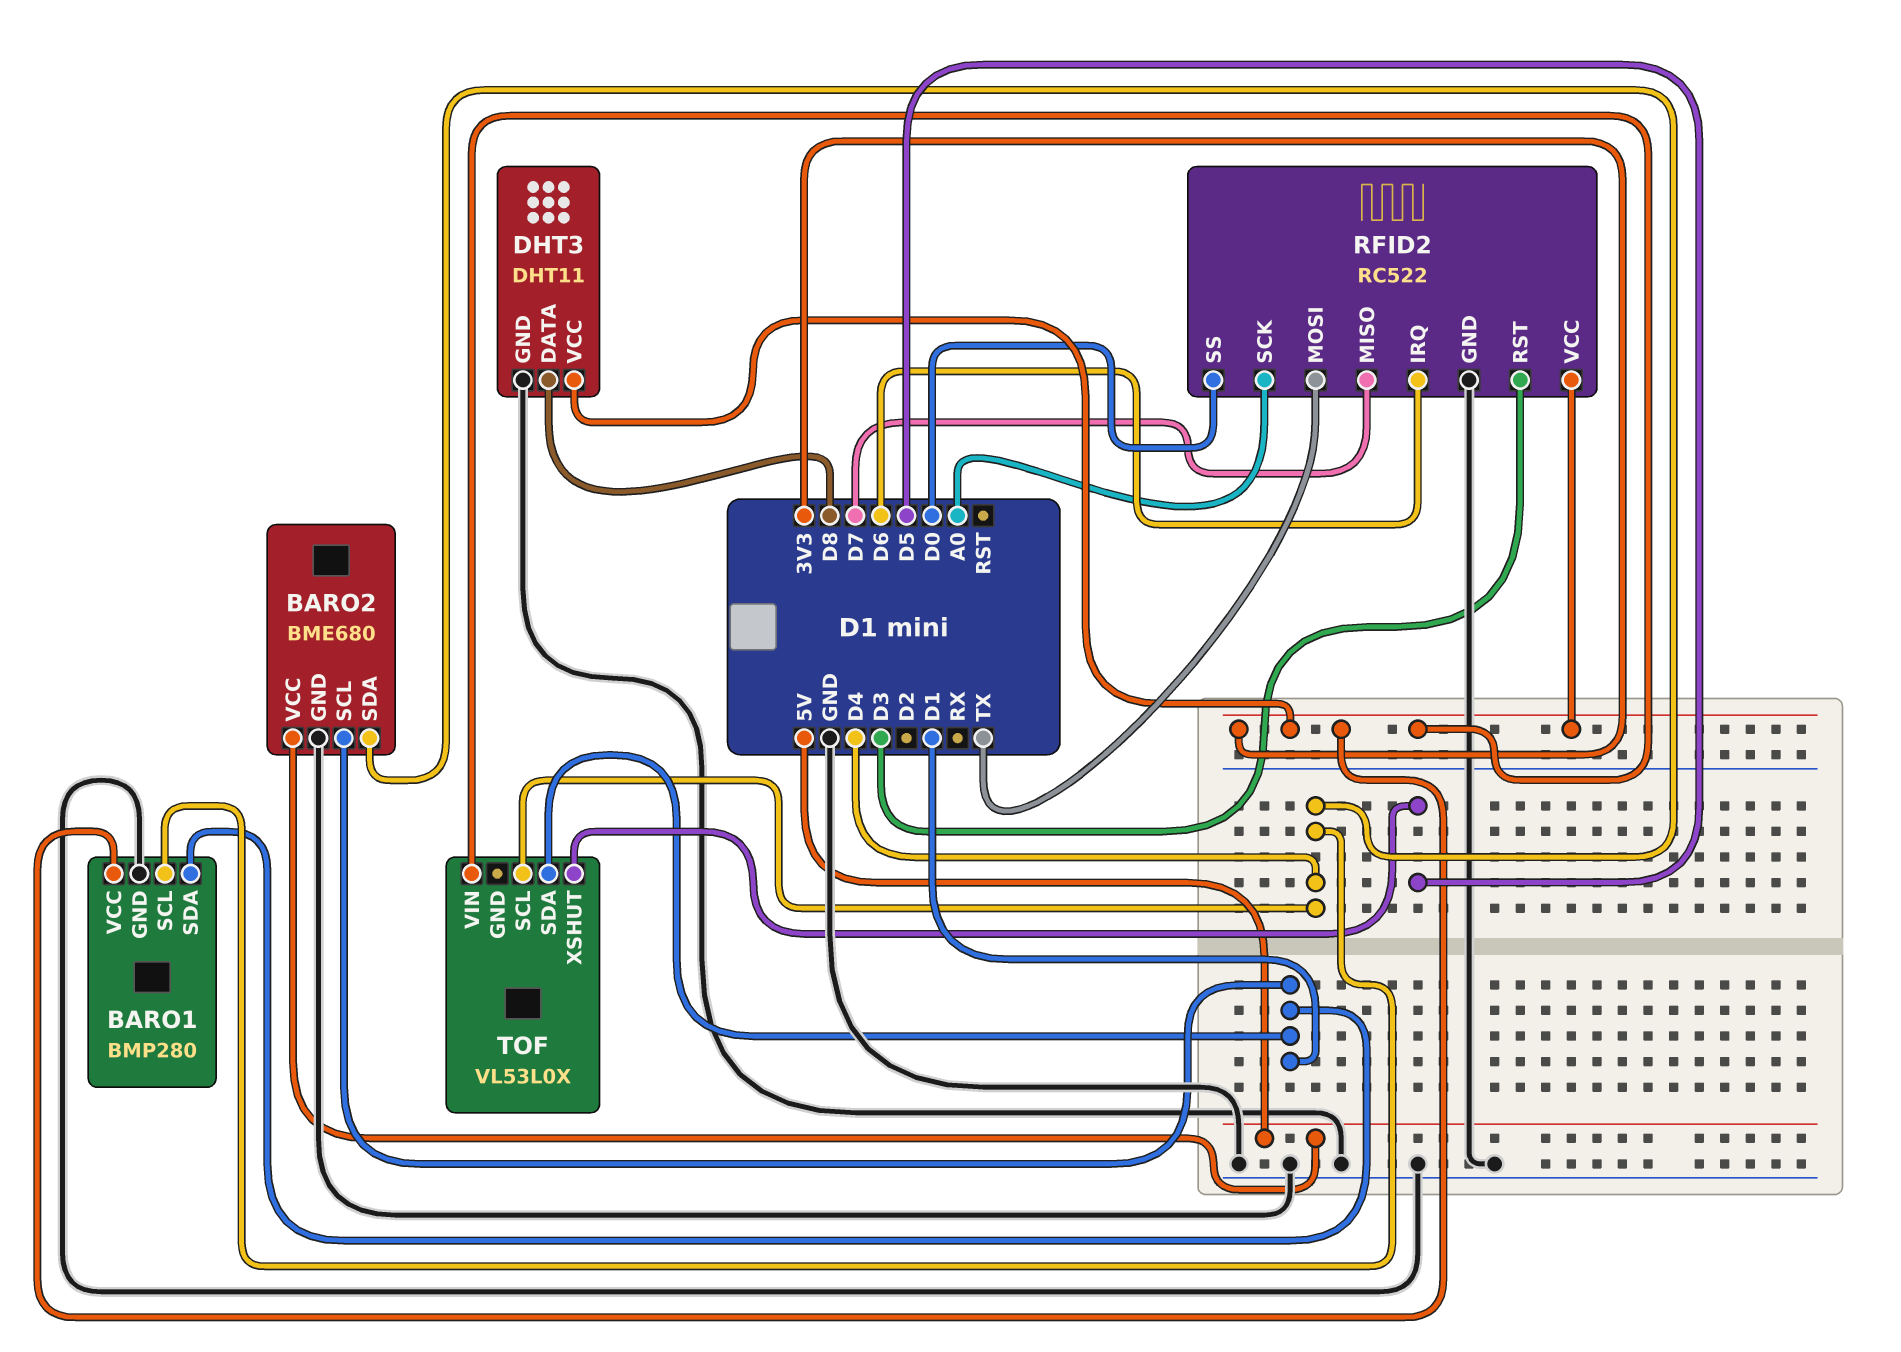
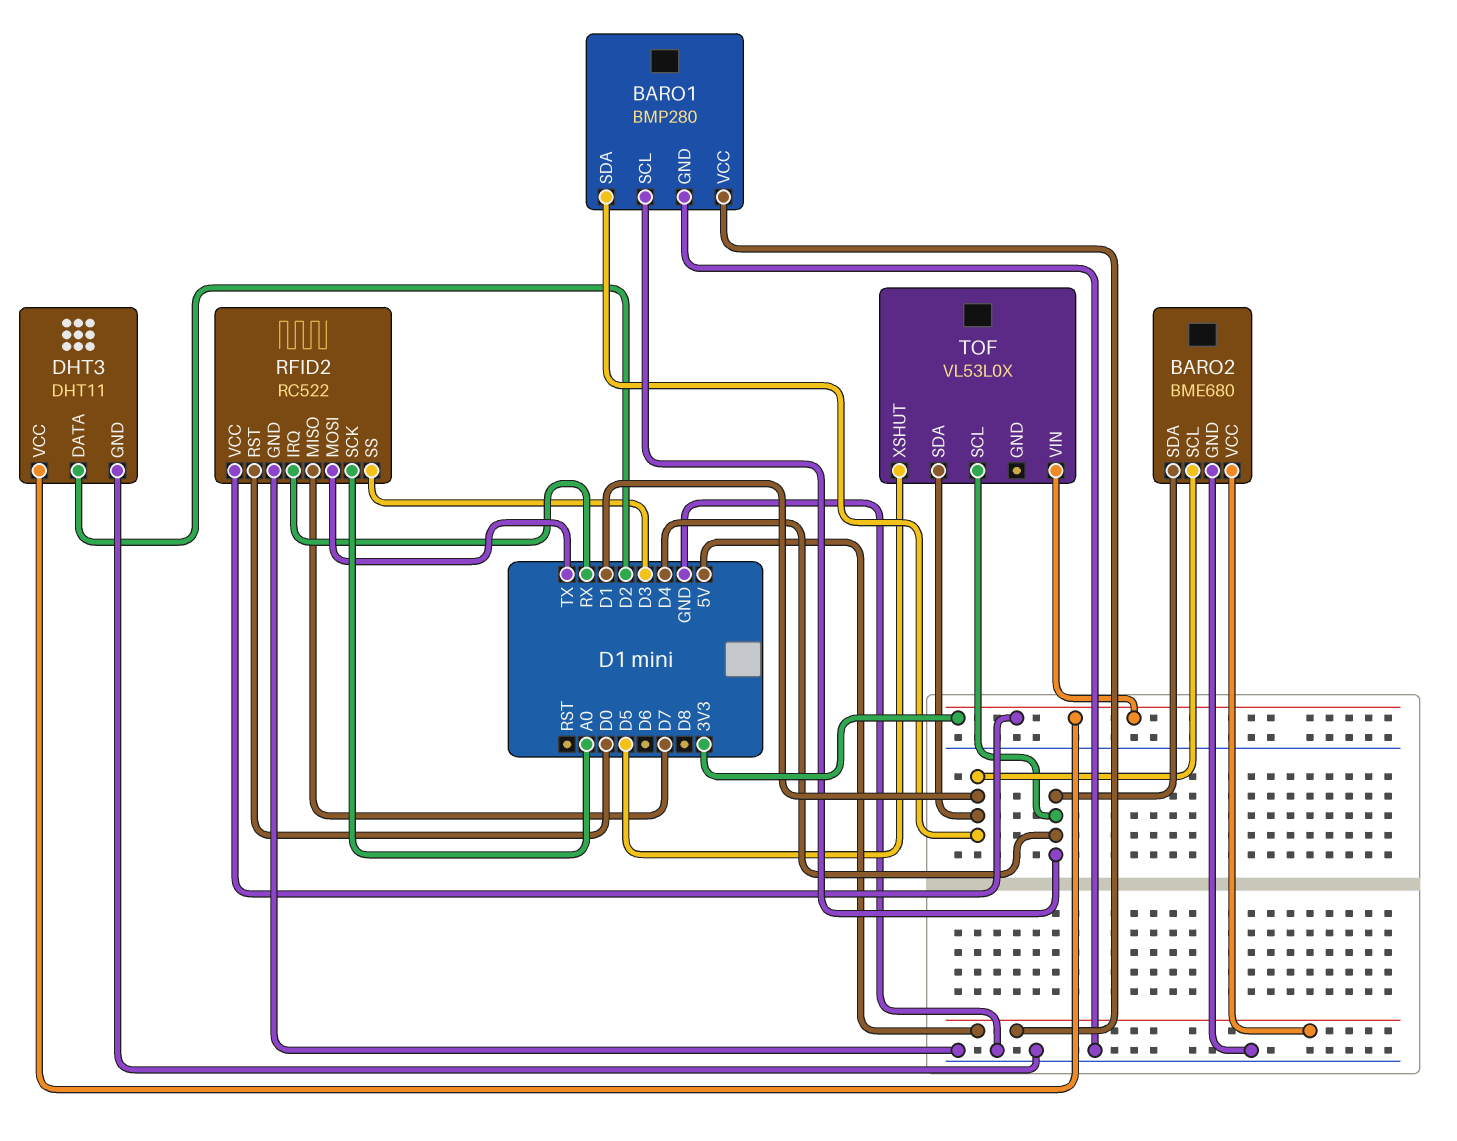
BARO1 pin VCC: 3V3 -> 5V
DHT3 pin DATA: D8 -> D2
RFID2 pin IRQ: D6 -> RX
RFID2 pin RST: D3 -> D0
RFID2 pin SS: D0 -> D3

